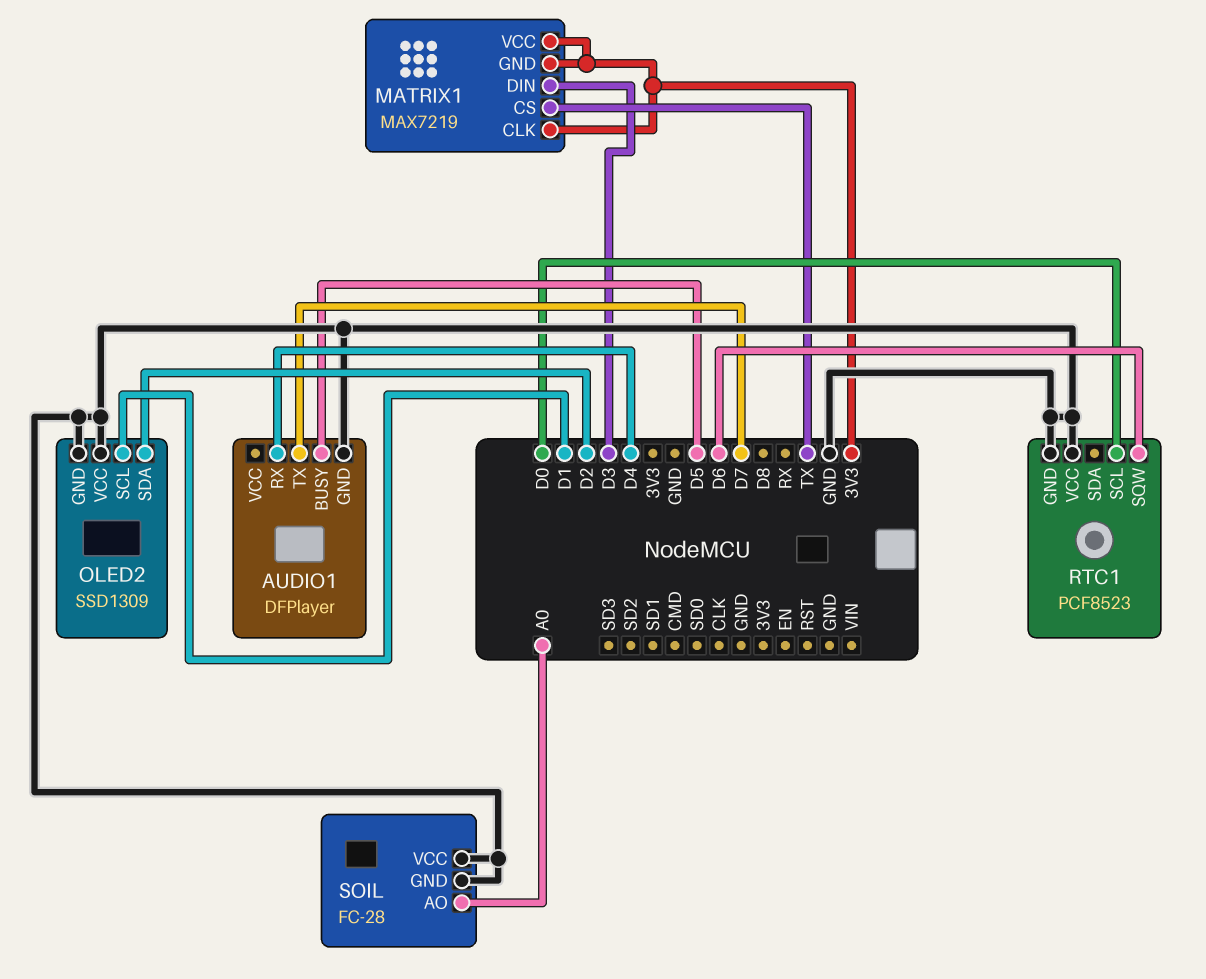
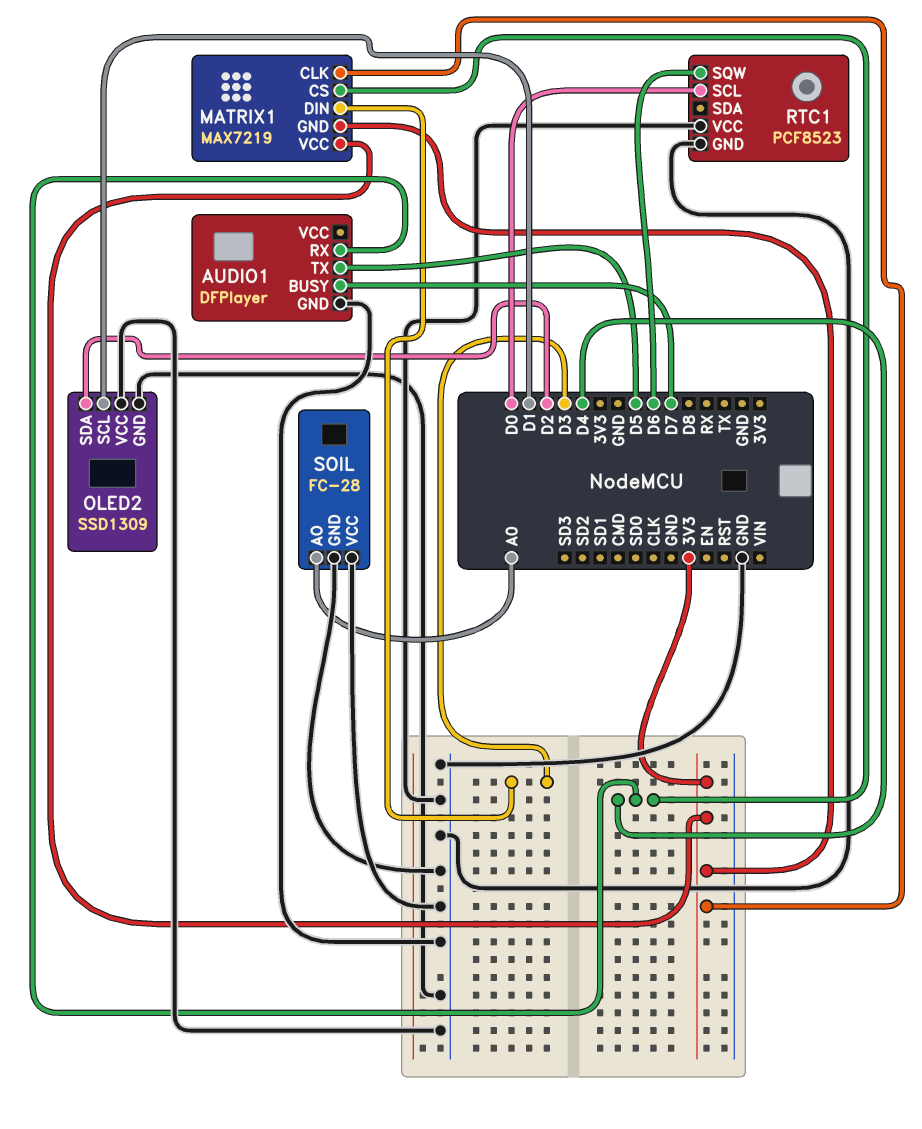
AUDIO1 pin BUSY: D5 -> D7
AUDIO1 pin TX: D7 -> D5
MATRIX1 pin CS: TX -> D4

